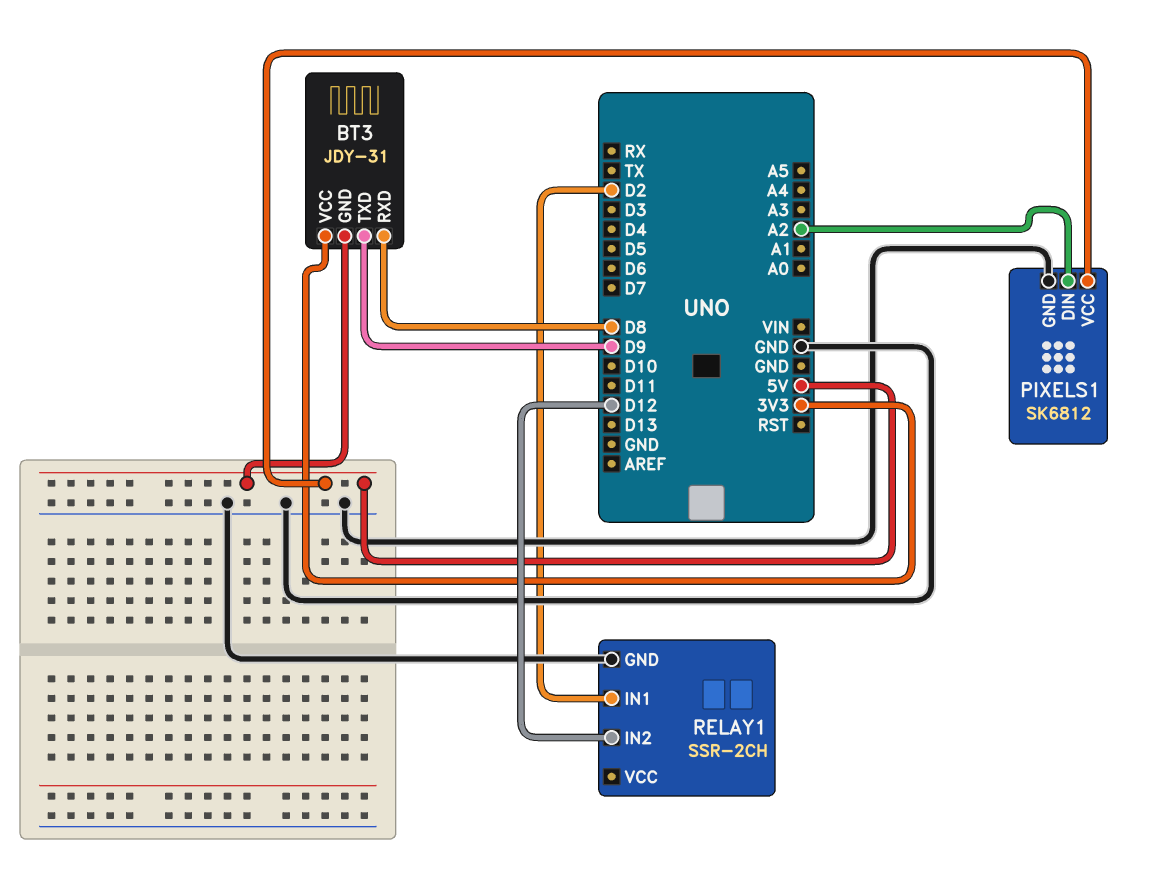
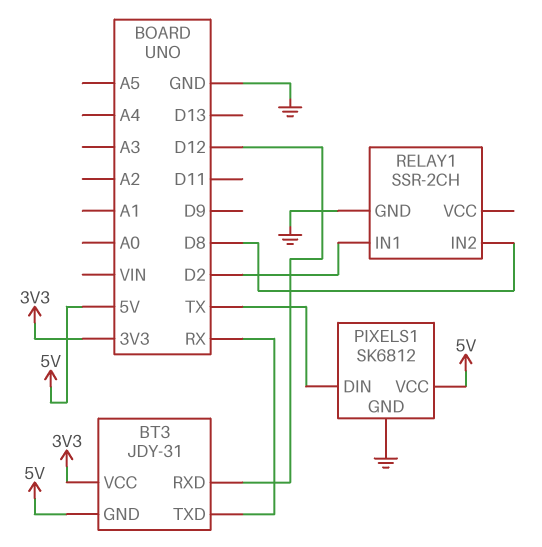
BT3 pin RXD: D8 -> D12
BT3 pin TXD: D9 -> RX
PIXELS1 pin DIN: A2 -> TX
RELAY1 pin IN2: D12 -> D8

